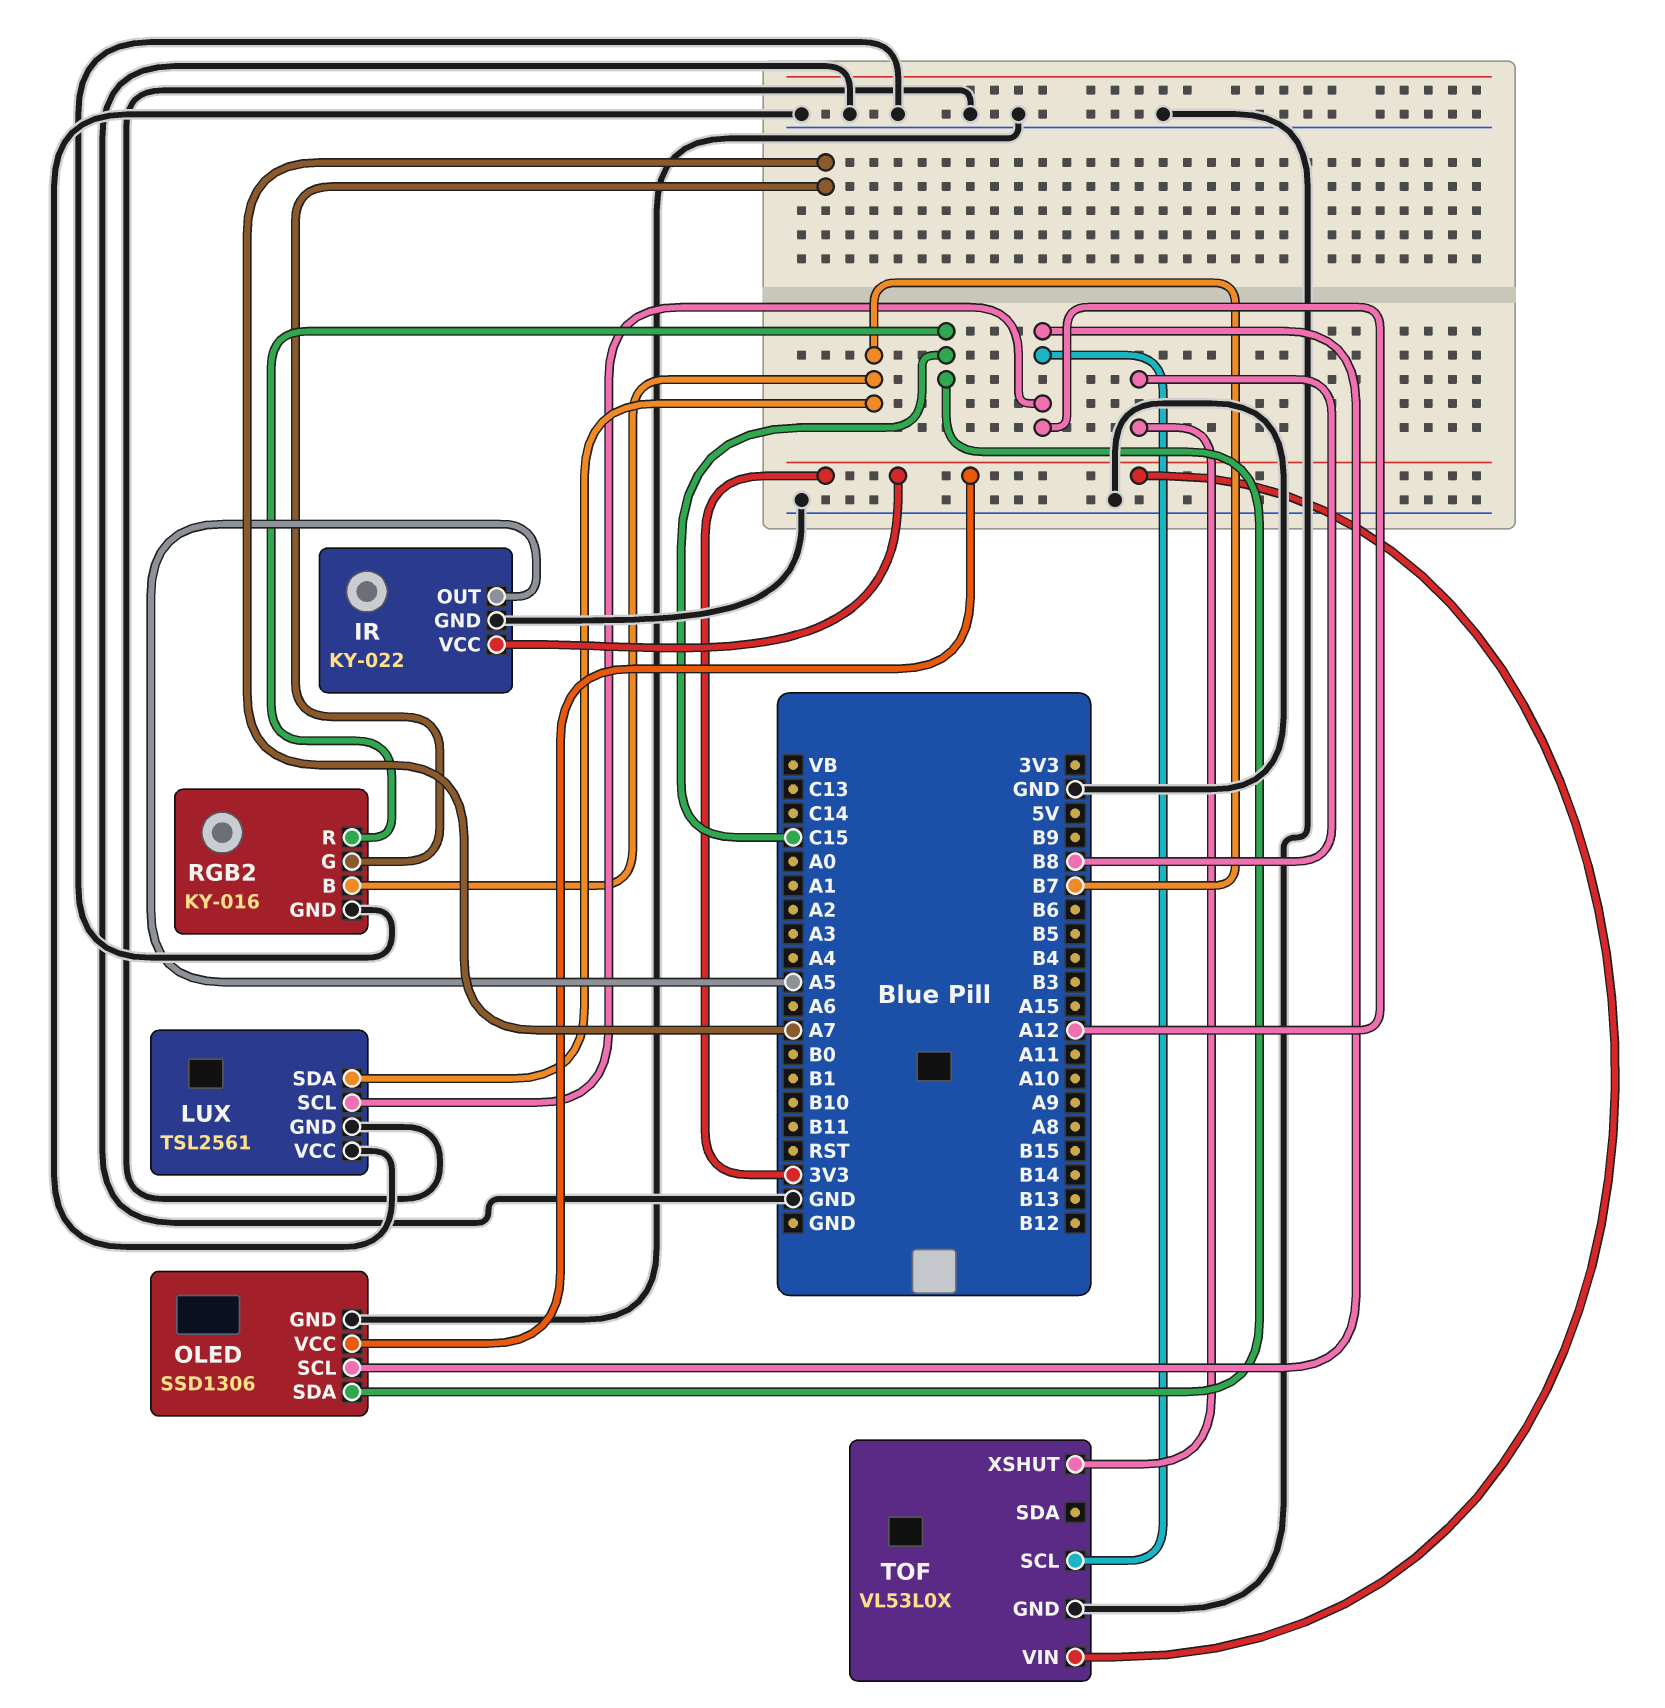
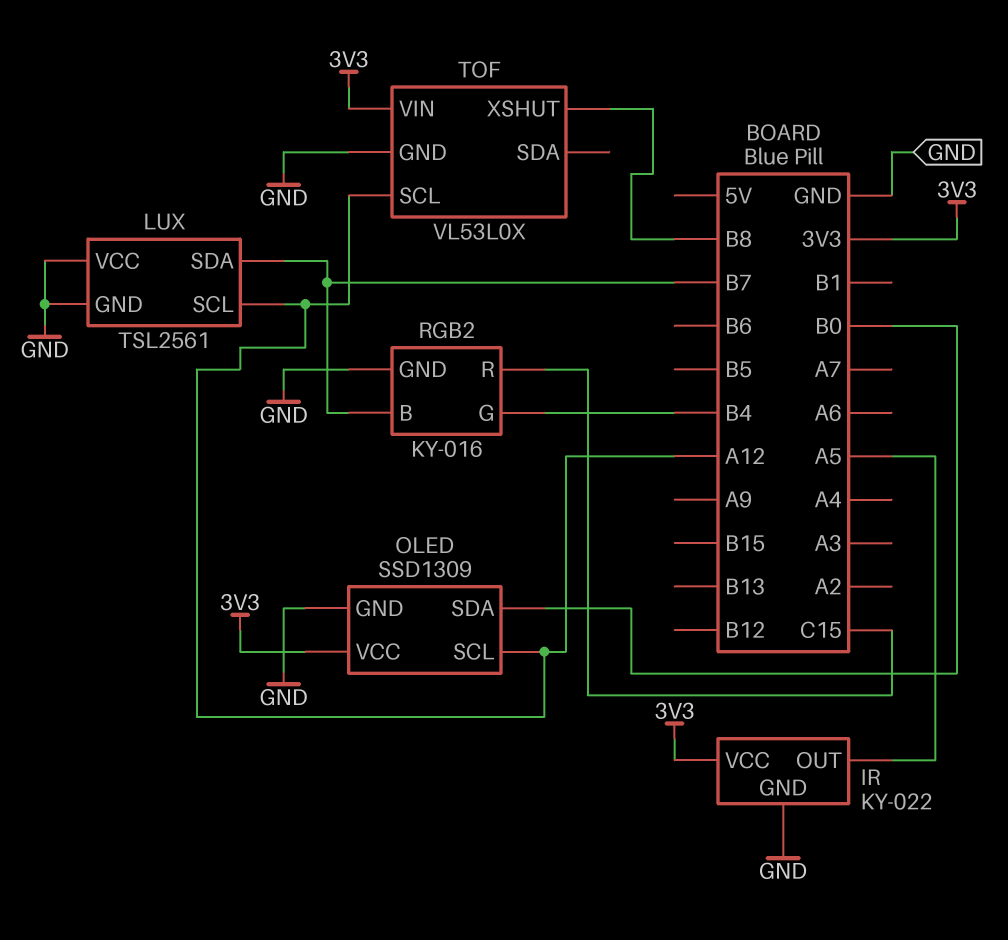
OLED: SSD1306 -> SSD1309
OLED pin SDA: C15 -> B0
RGB2 pin G: A7 -> B4

